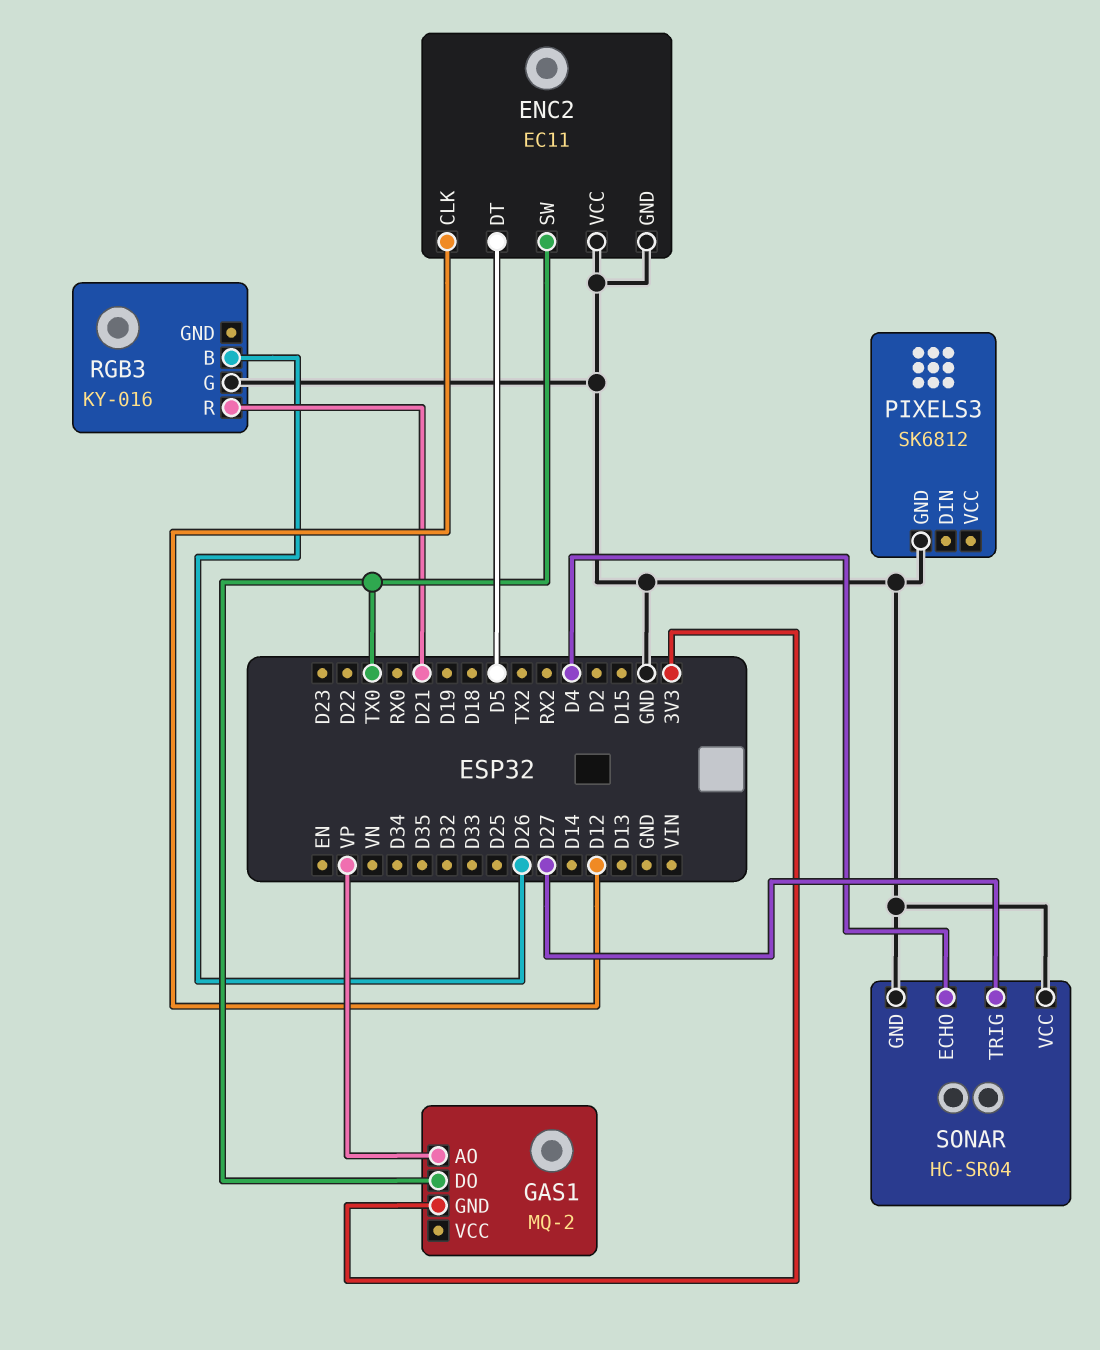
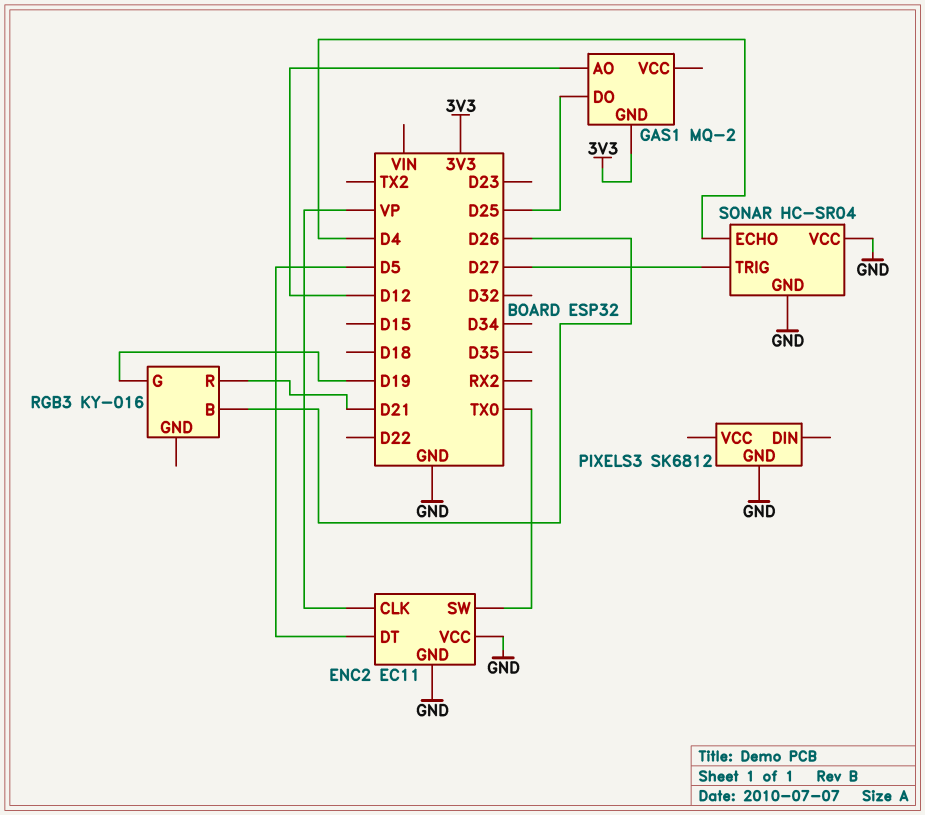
ENC2 pin CLK: D12 -> VP
GAS1 pin AO: VP -> D12
GAS1 pin DO: TX0 -> D25
RGB3 pin G: GND -> D19

